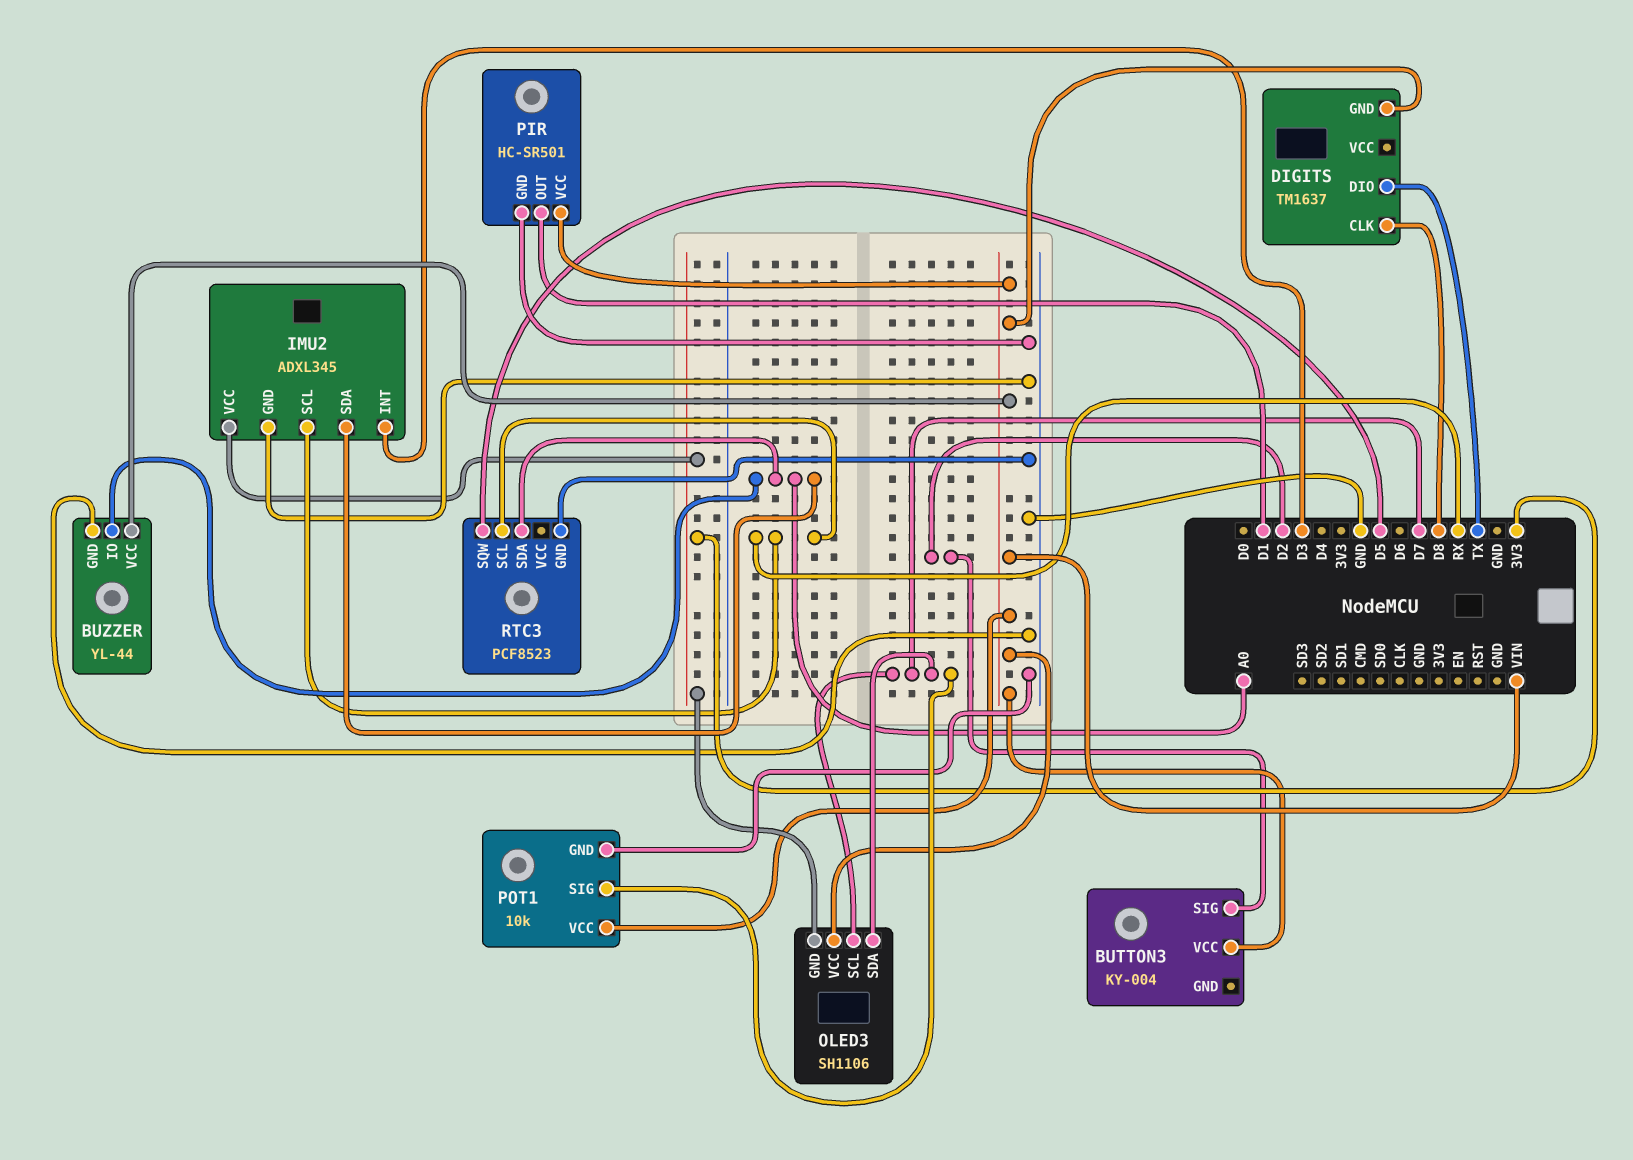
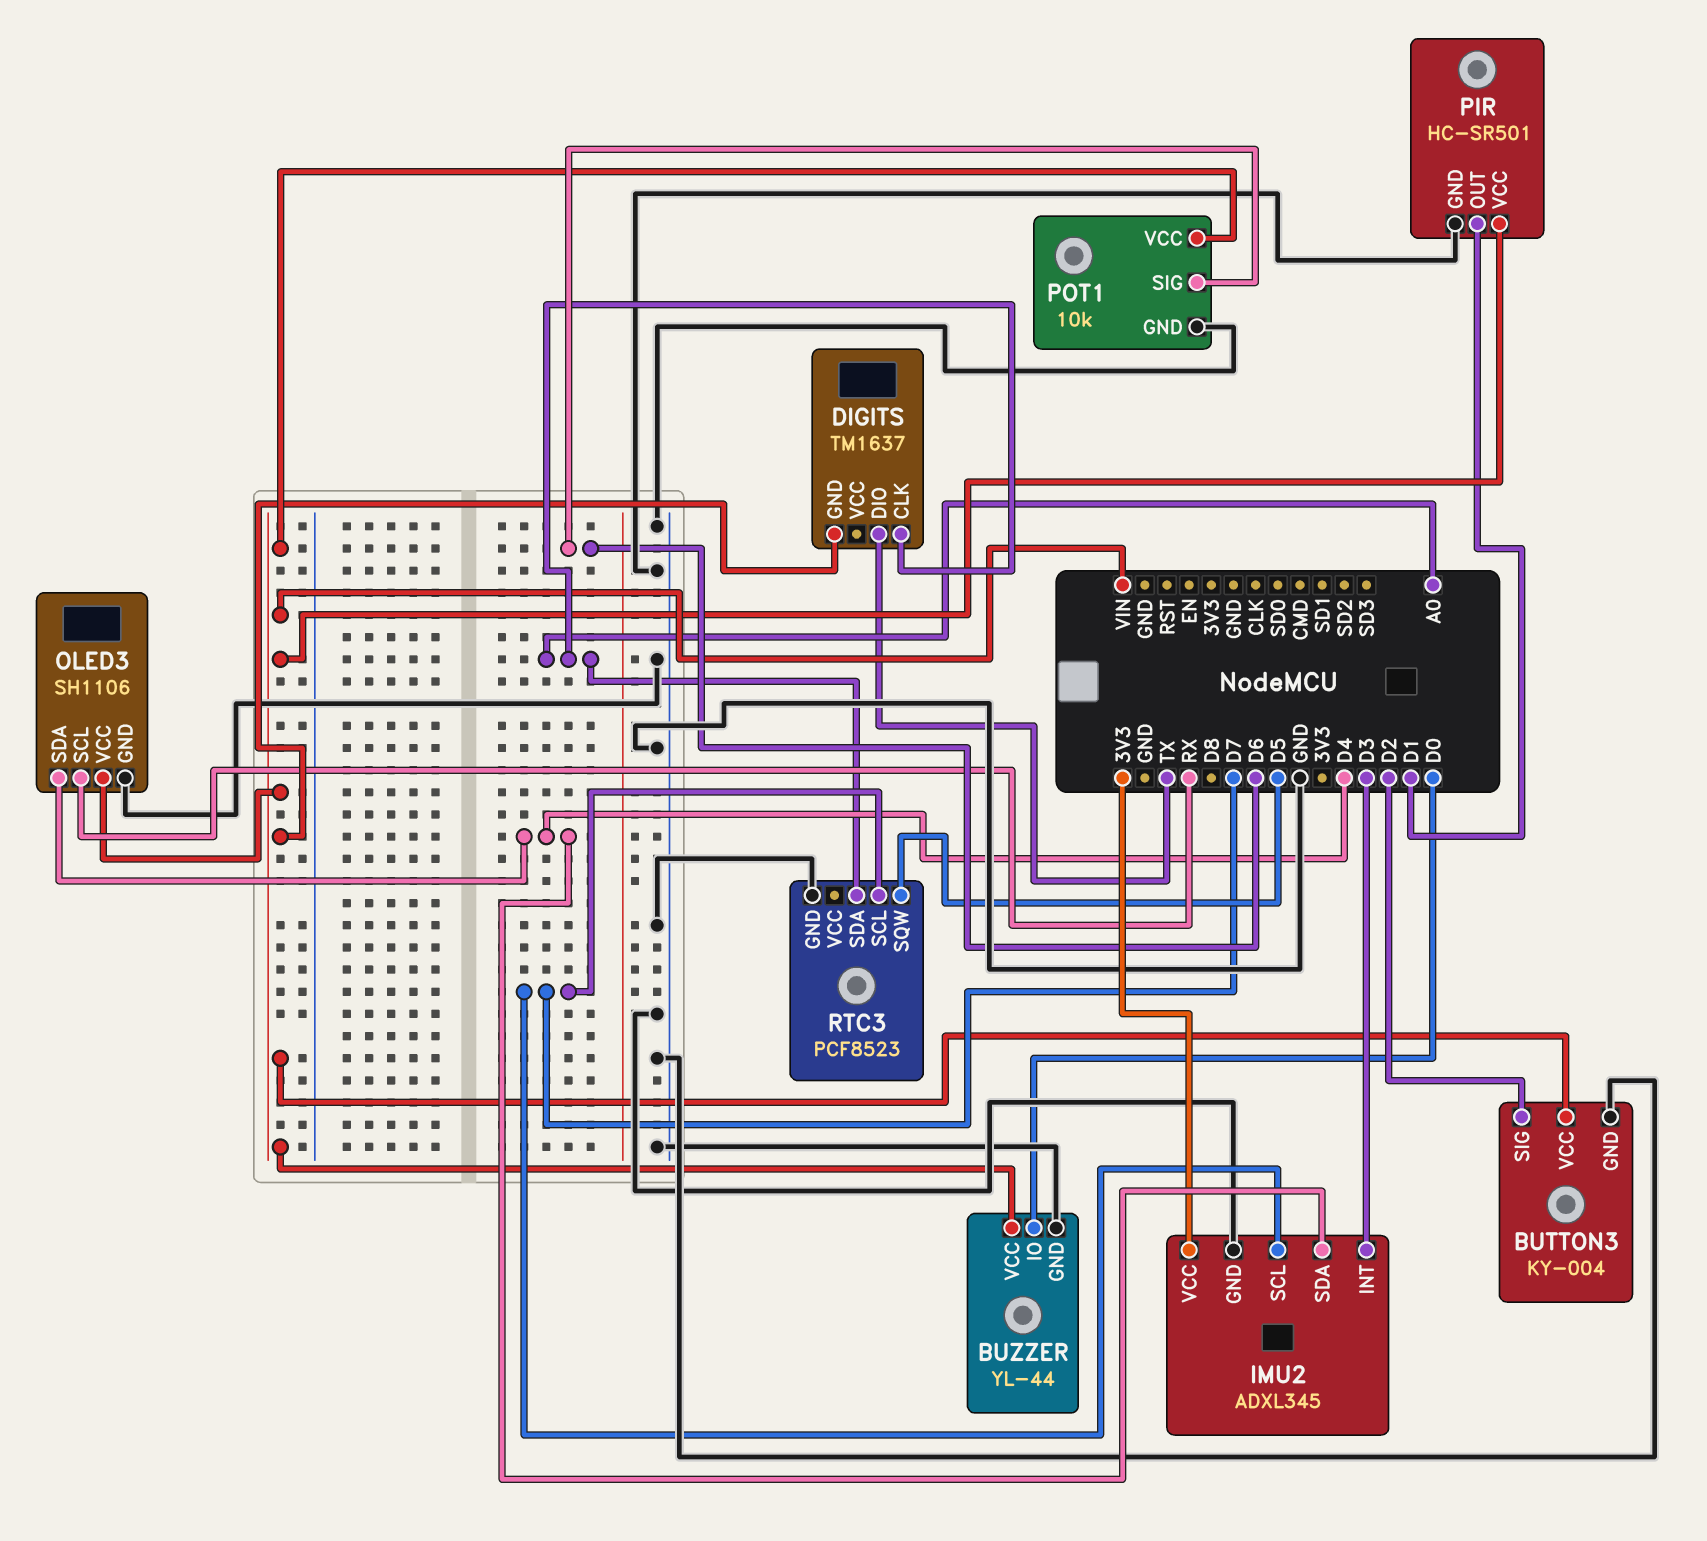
BUTTON3 pin GND: none -> GND
BUZZER pin IO: A0 -> D0
DIGITS pin CLK: D8 -> A0
IMU2 pin SCL: RX -> D7
IMU2 pin SDA: A0 -> D4
OLED3 pin GND: 3V3 -> GND
OLED3 pin SCL: D7 -> RX
OLED3 pin SDA: D7 -> D4
POT1 pin SIG: D7 -> D6
RTC3 pin SCL: RX -> D7

